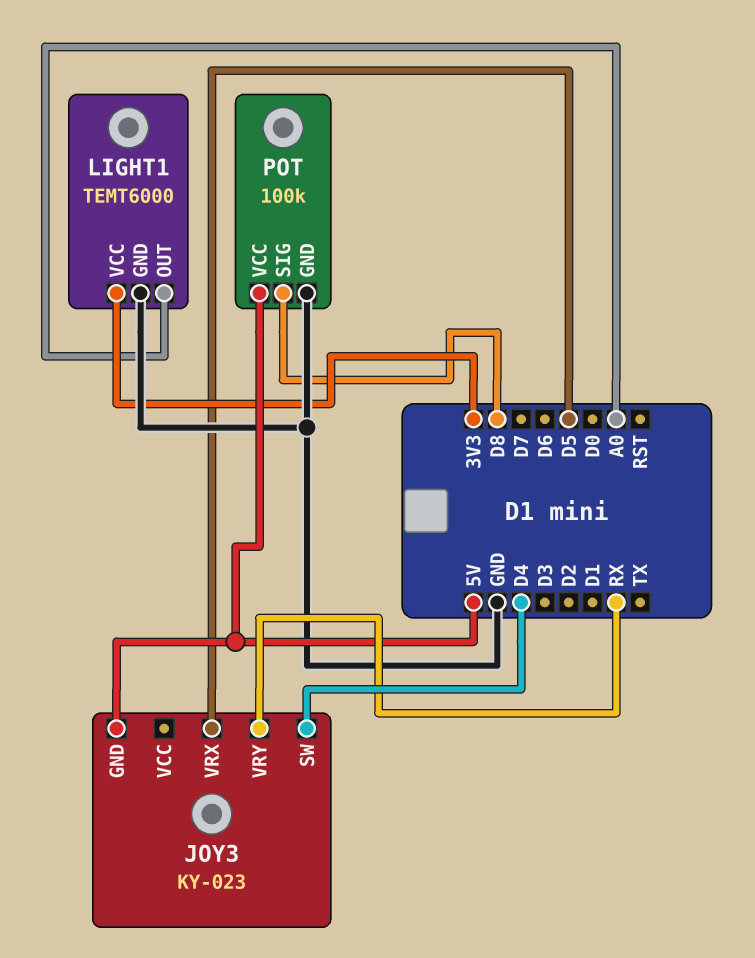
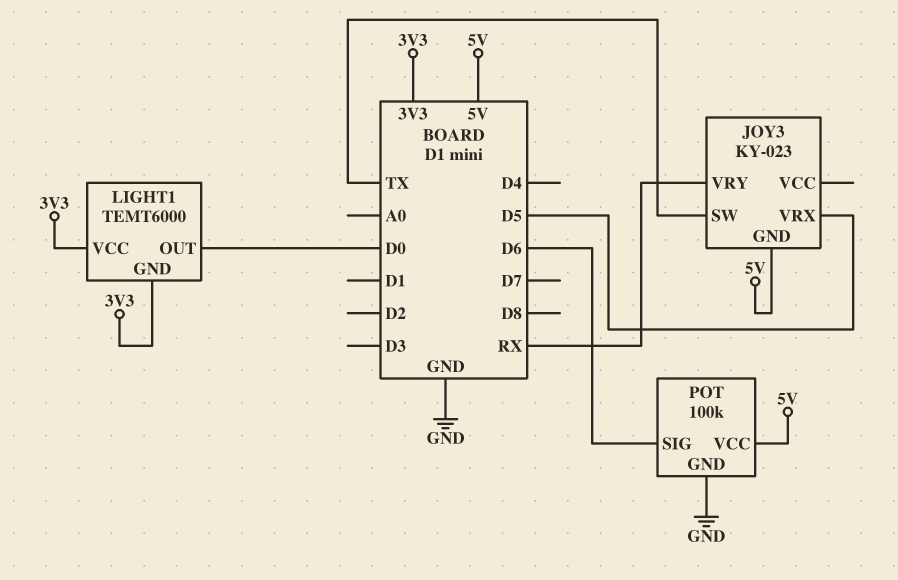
JOY3 pin SW: D4 -> TX
LIGHT1 pin GND: GND -> 3V3
LIGHT1 pin OUT: A0 -> D0
POT pin SIG: D8 -> D6

